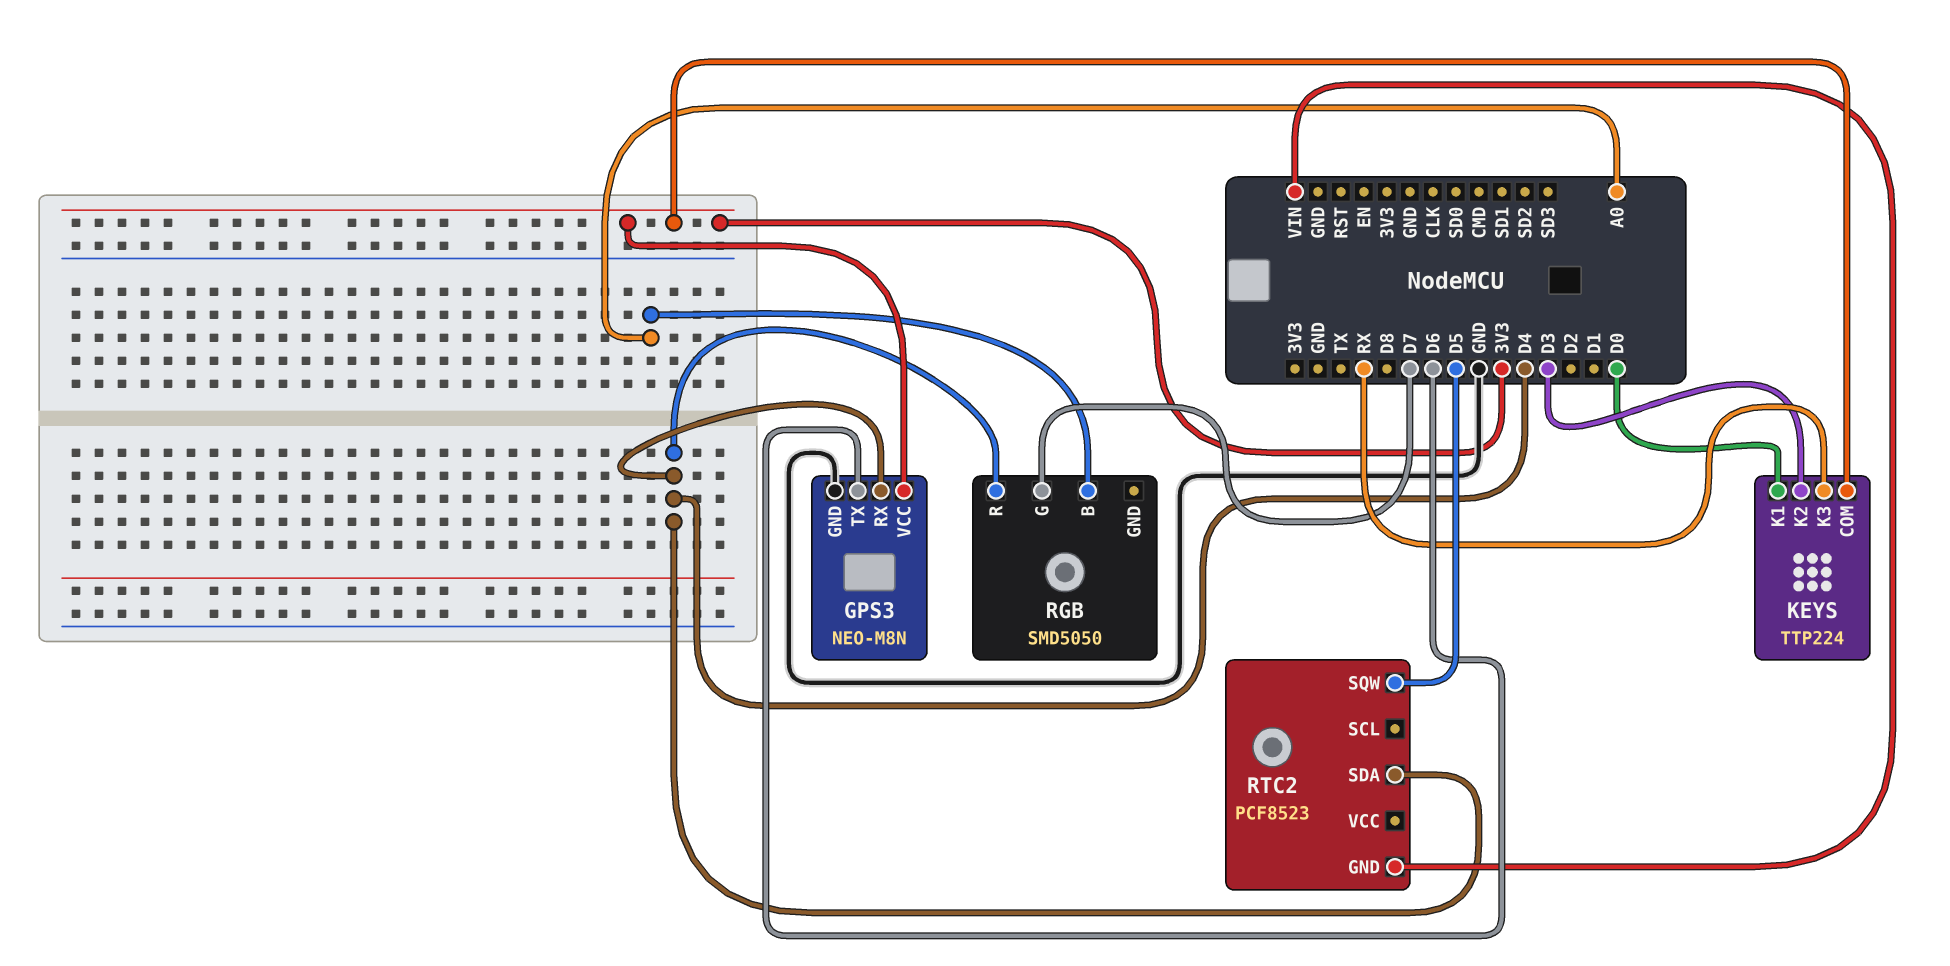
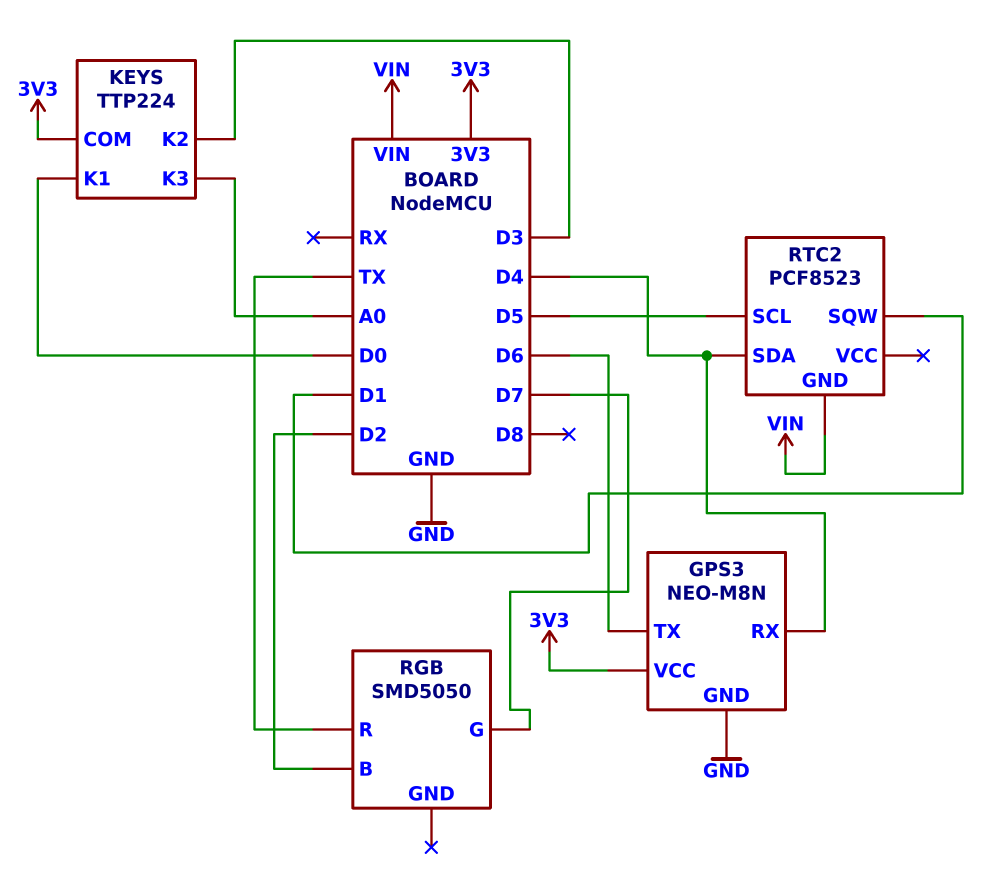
KEYS pin K3: RX -> A0
RGB pin B: A0 -> D2
RGB pin R: D4 -> TX
RTC2 pin SCL: none -> D5
RTC2 pin SQW: D5 -> D1

